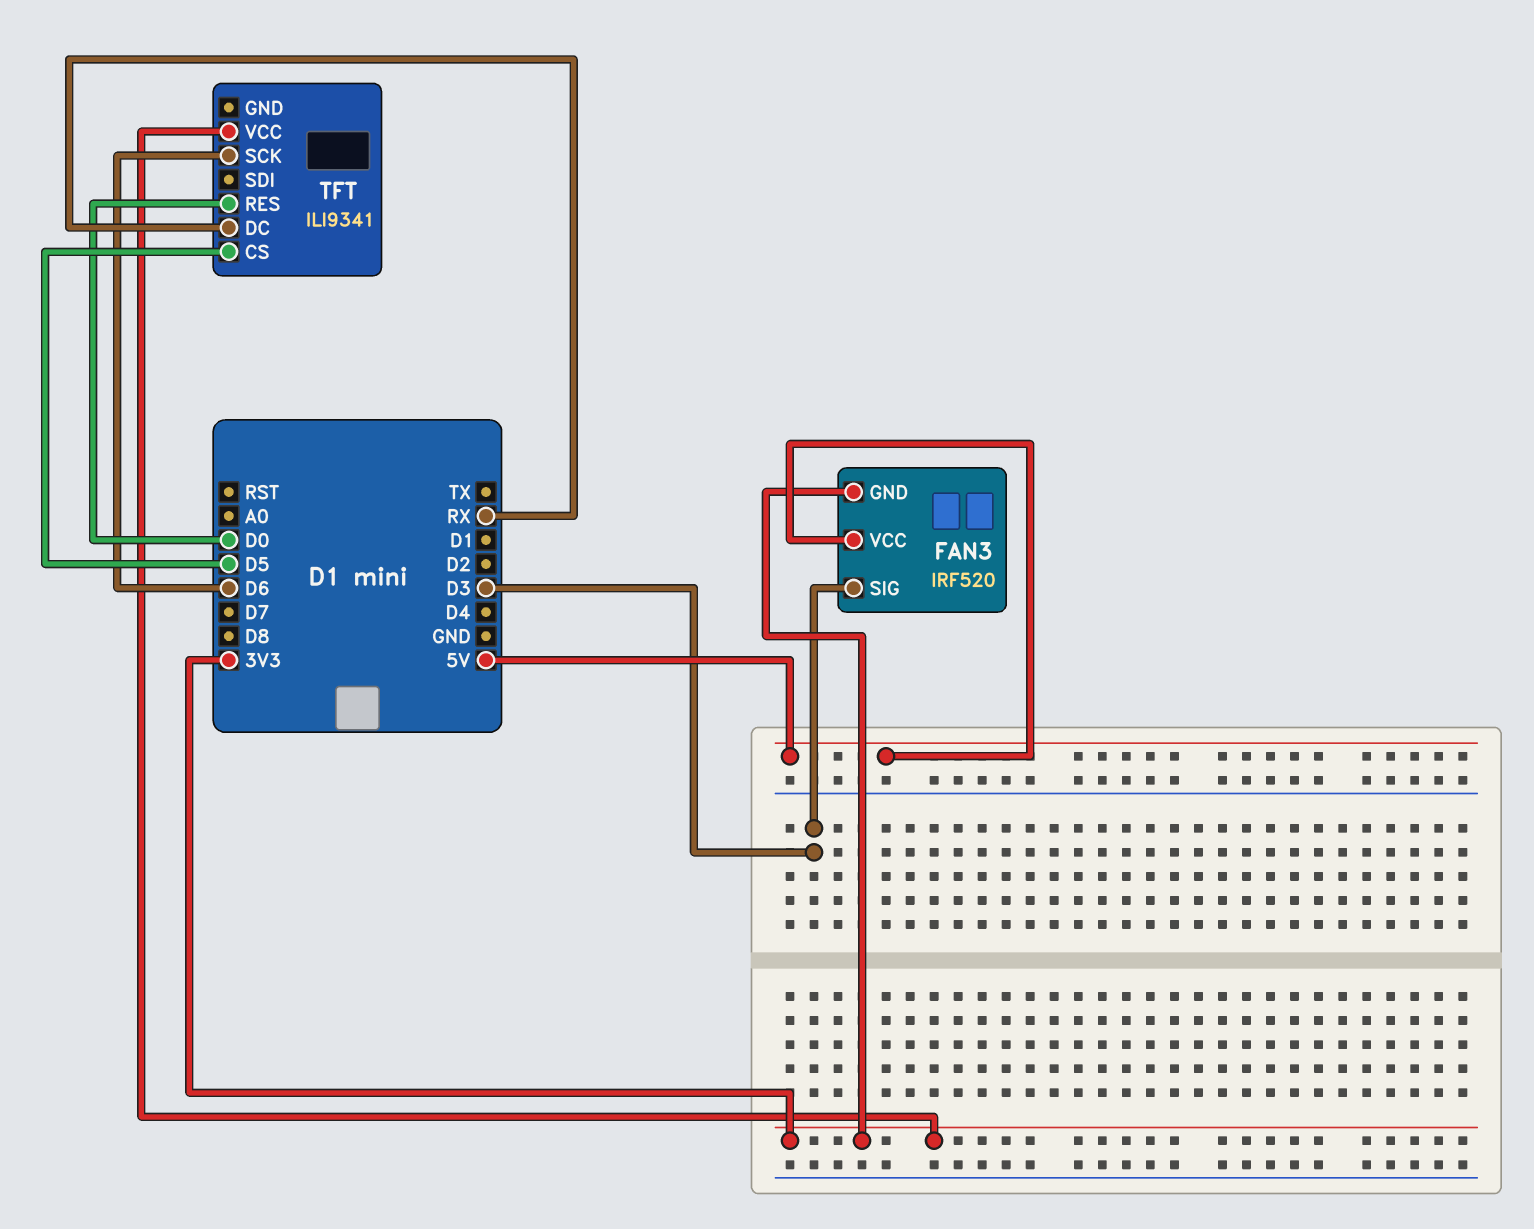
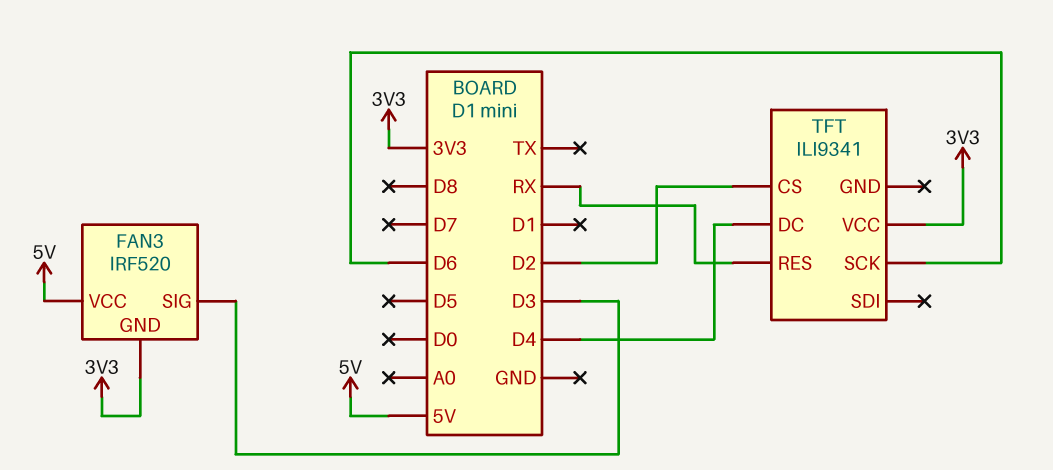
TFT pin CS: D5 -> D2
TFT pin DC: RX -> D4
TFT pin RES: D0 -> RX

